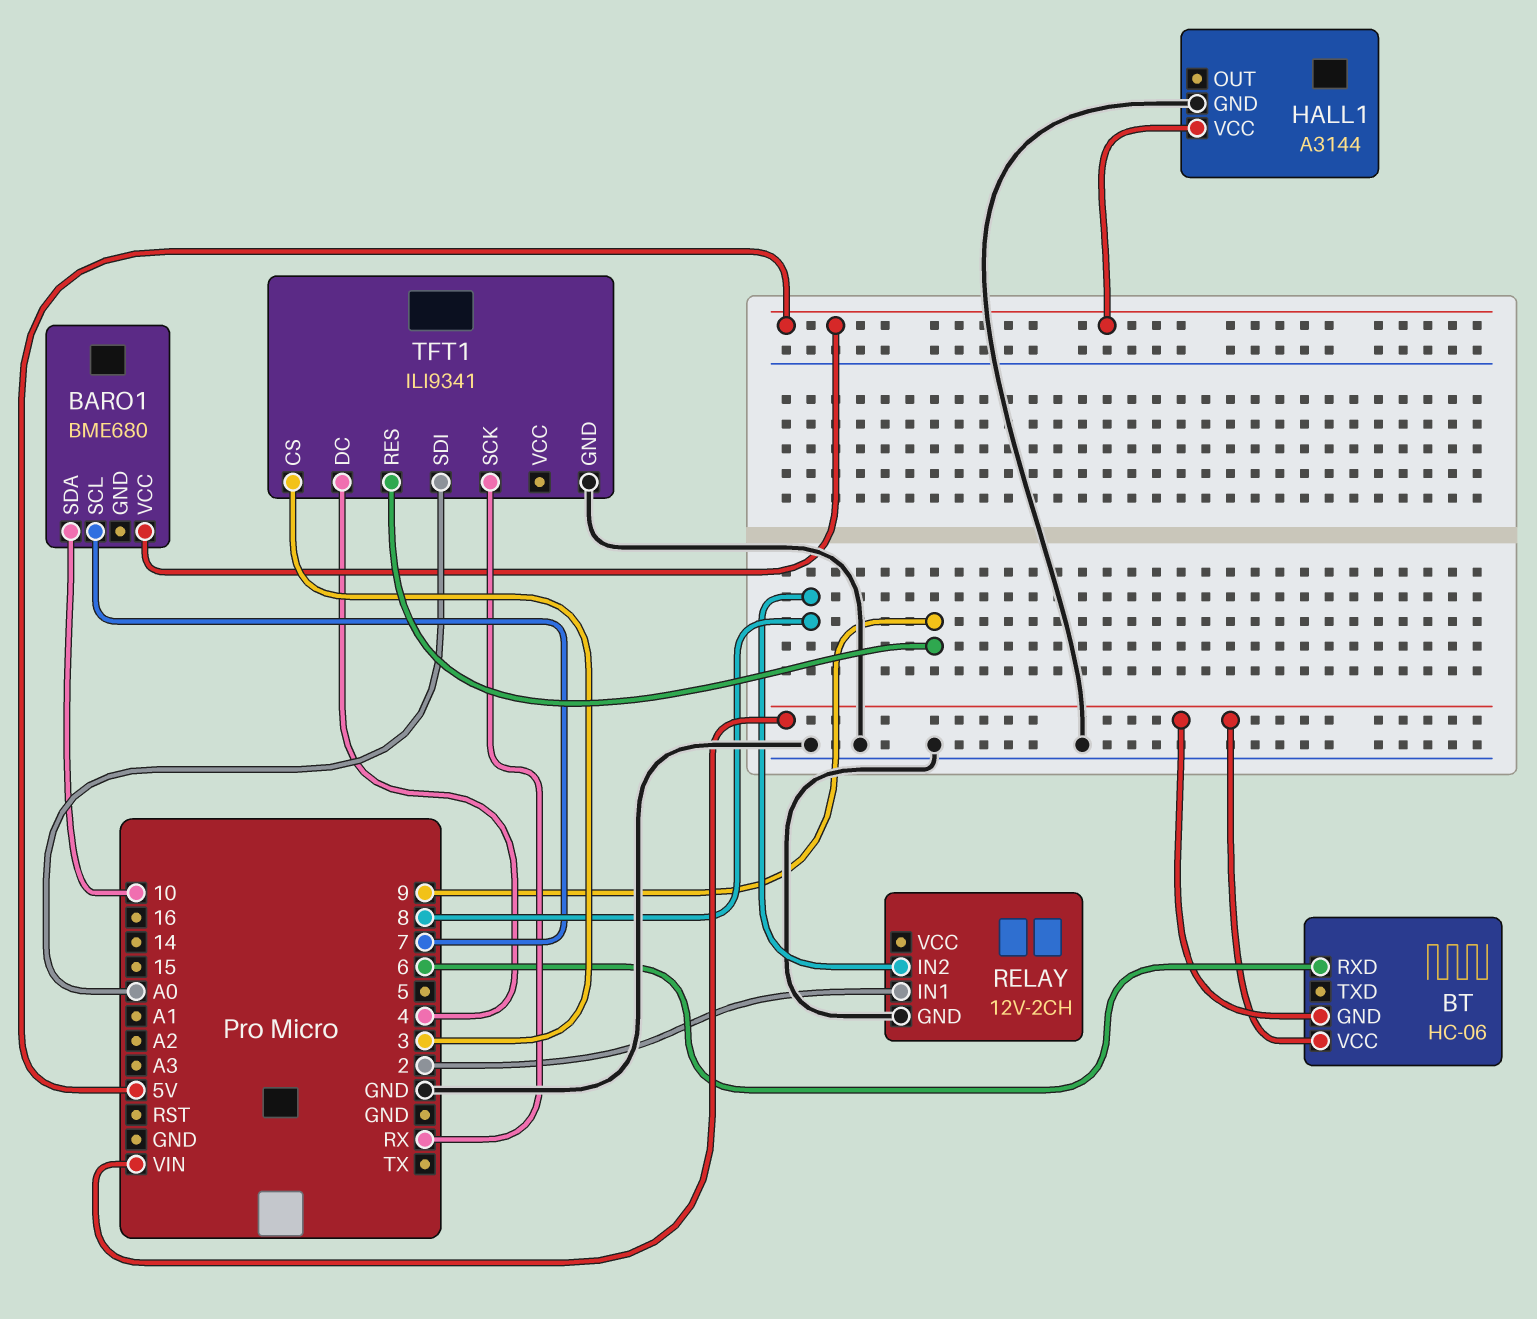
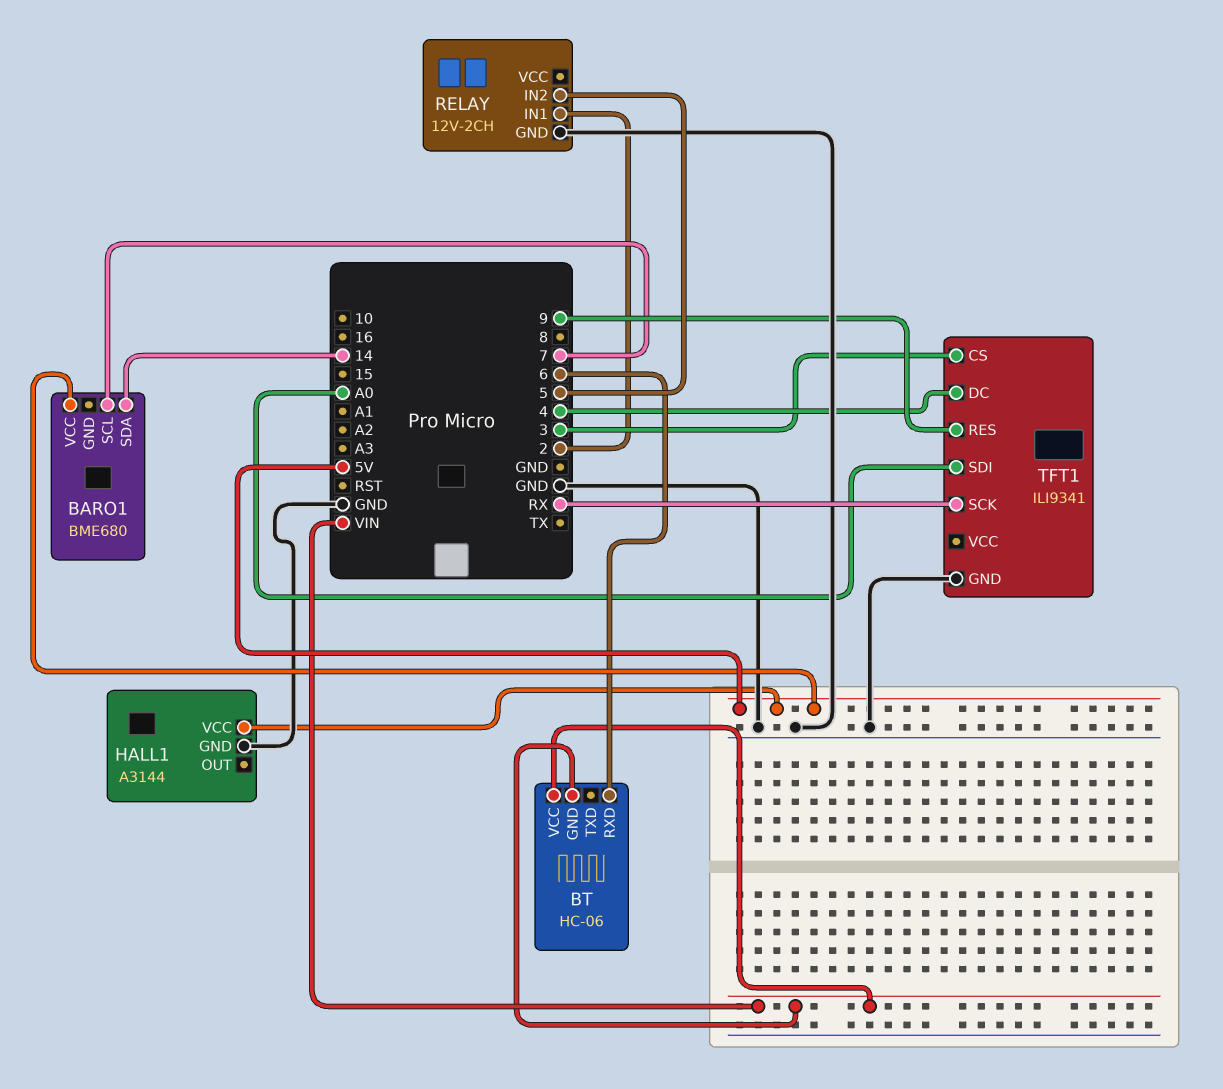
BARO1 pin SDA: 10 -> 14
RELAY pin IN2: 8 -> 5

